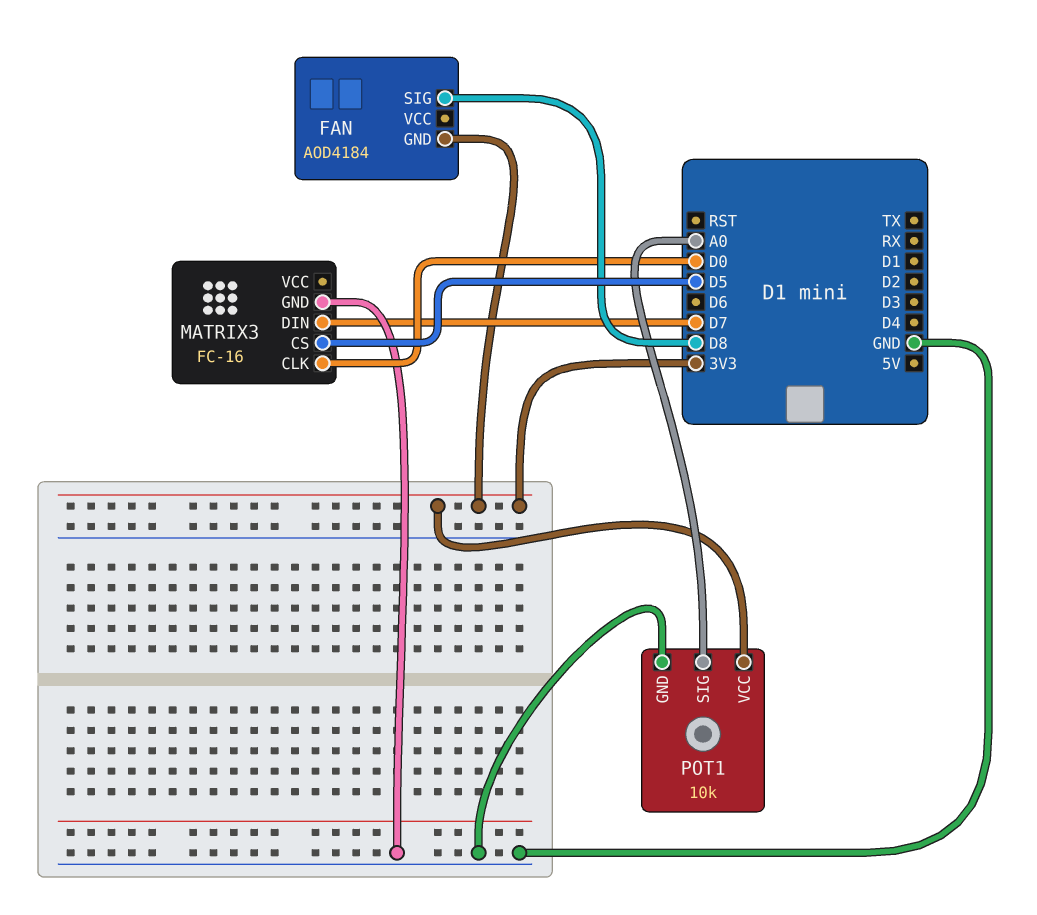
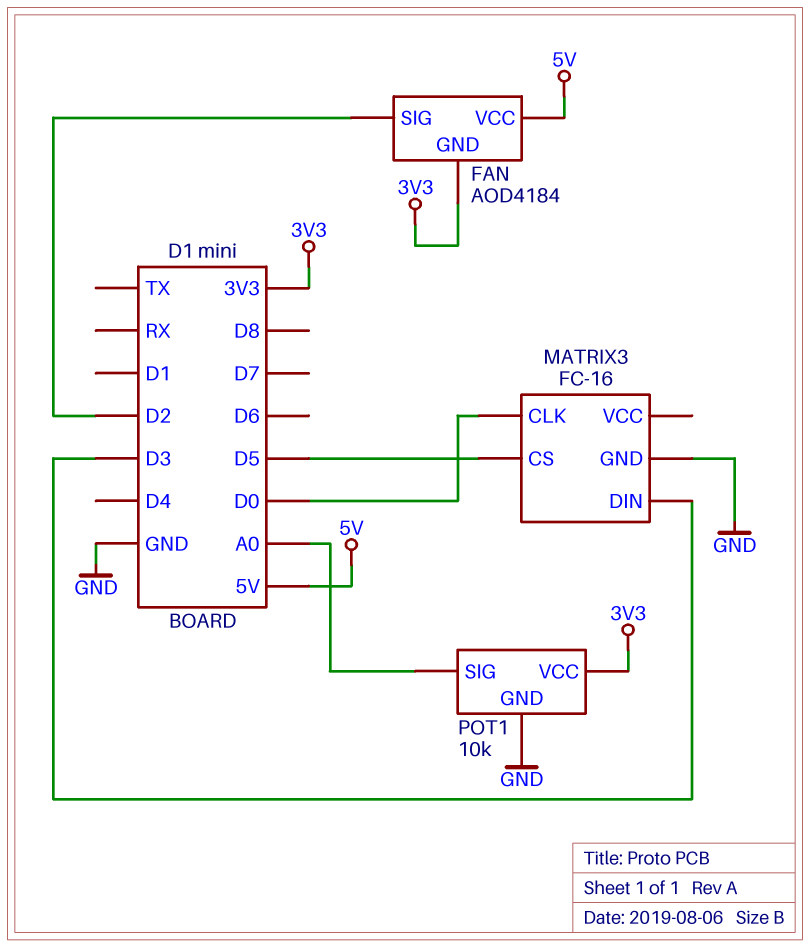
FAN pin SIG: D8 -> D2
FAN pin VCC: none -> 5V
MATRIX3 pin DIN: D7 -> D3

